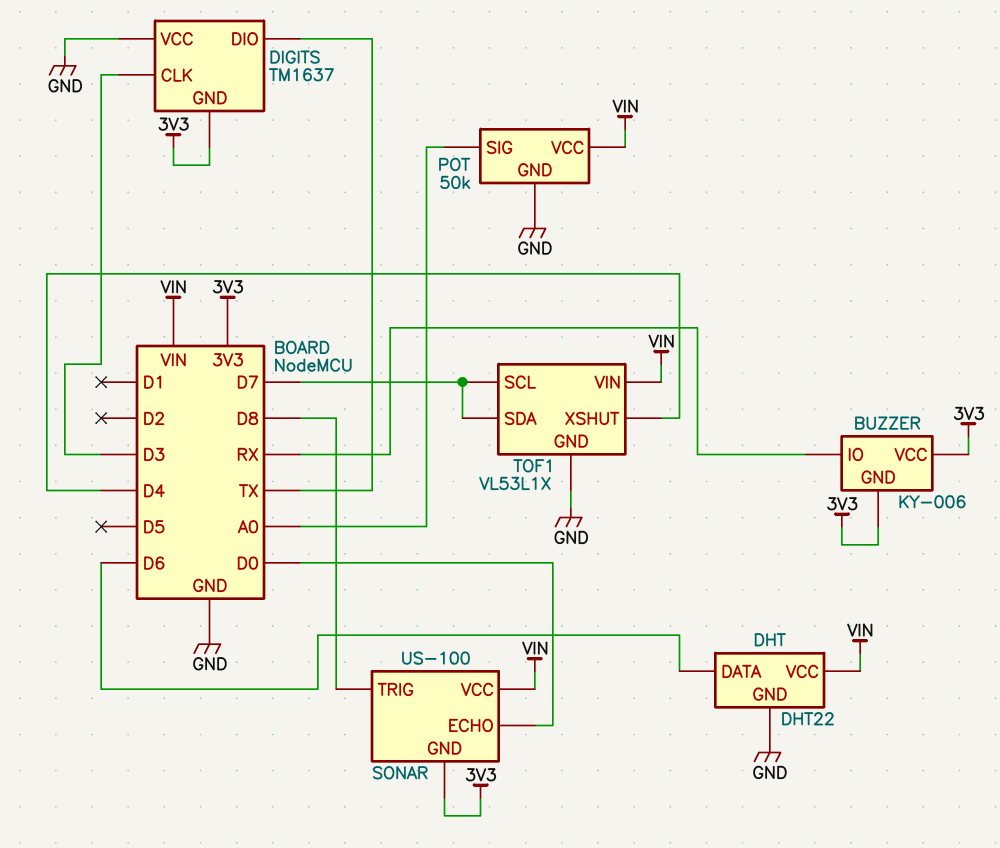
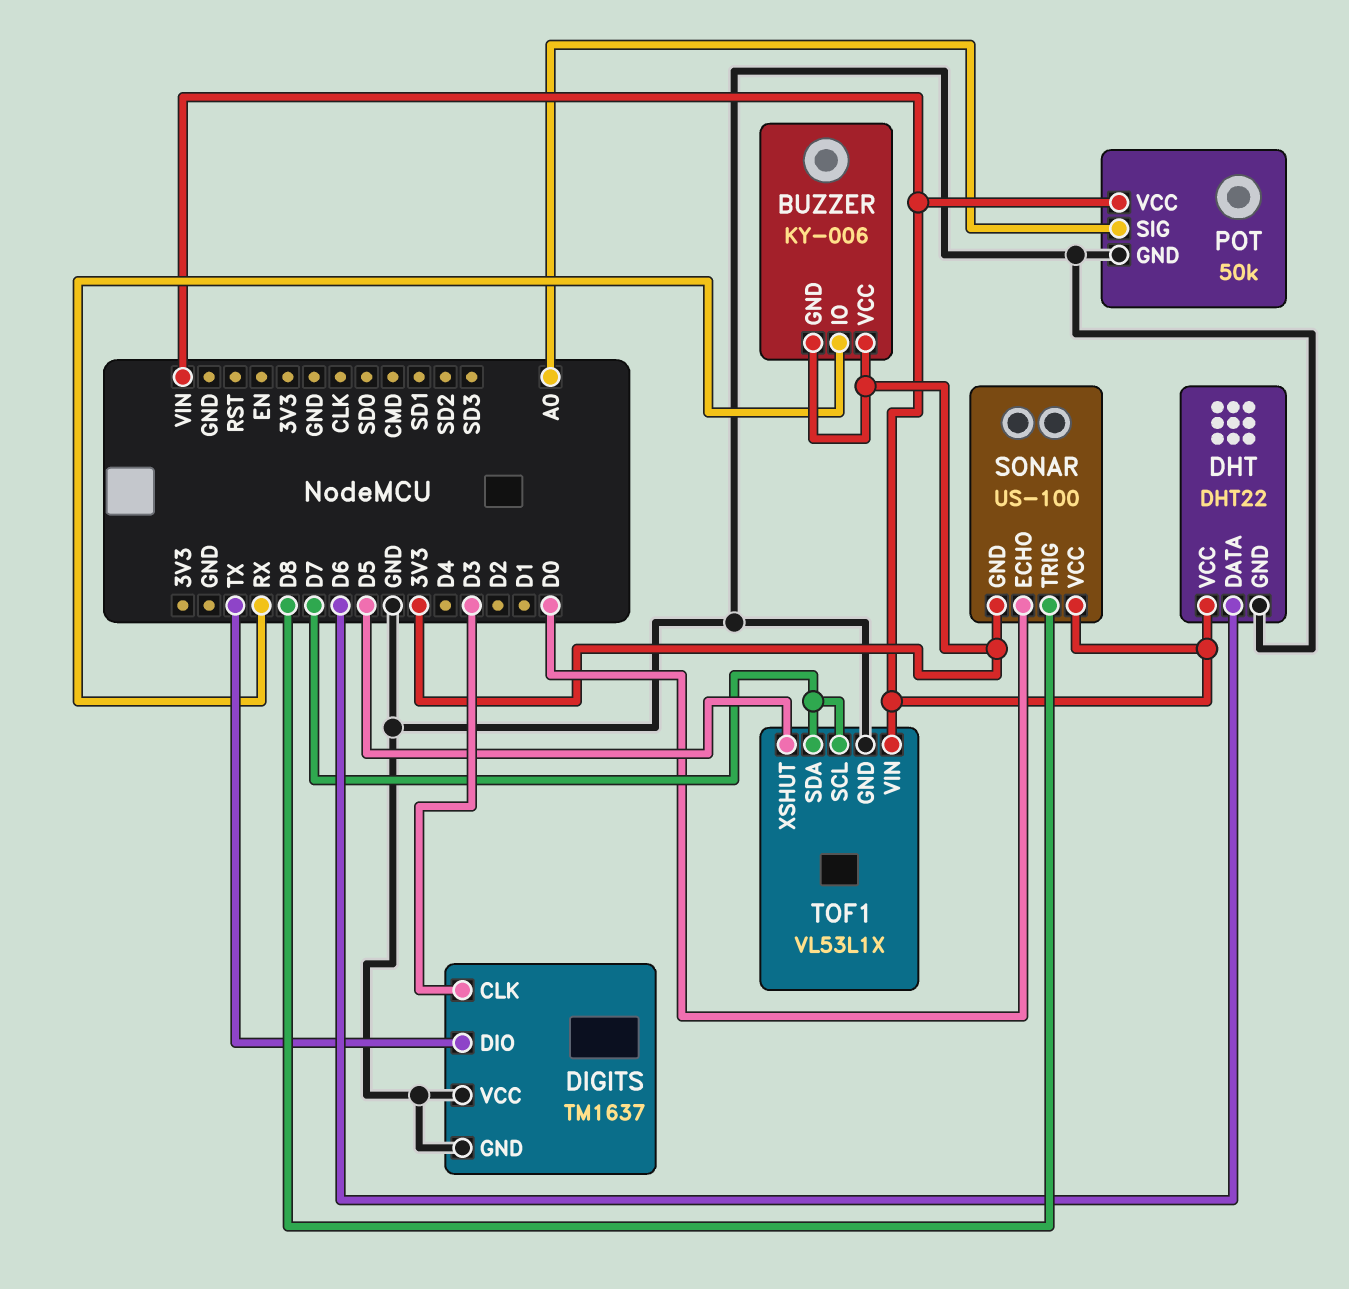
DIGITS pin GND: 3V3 -> GND
TOF1 pin XSHUT: D4 -> D5

